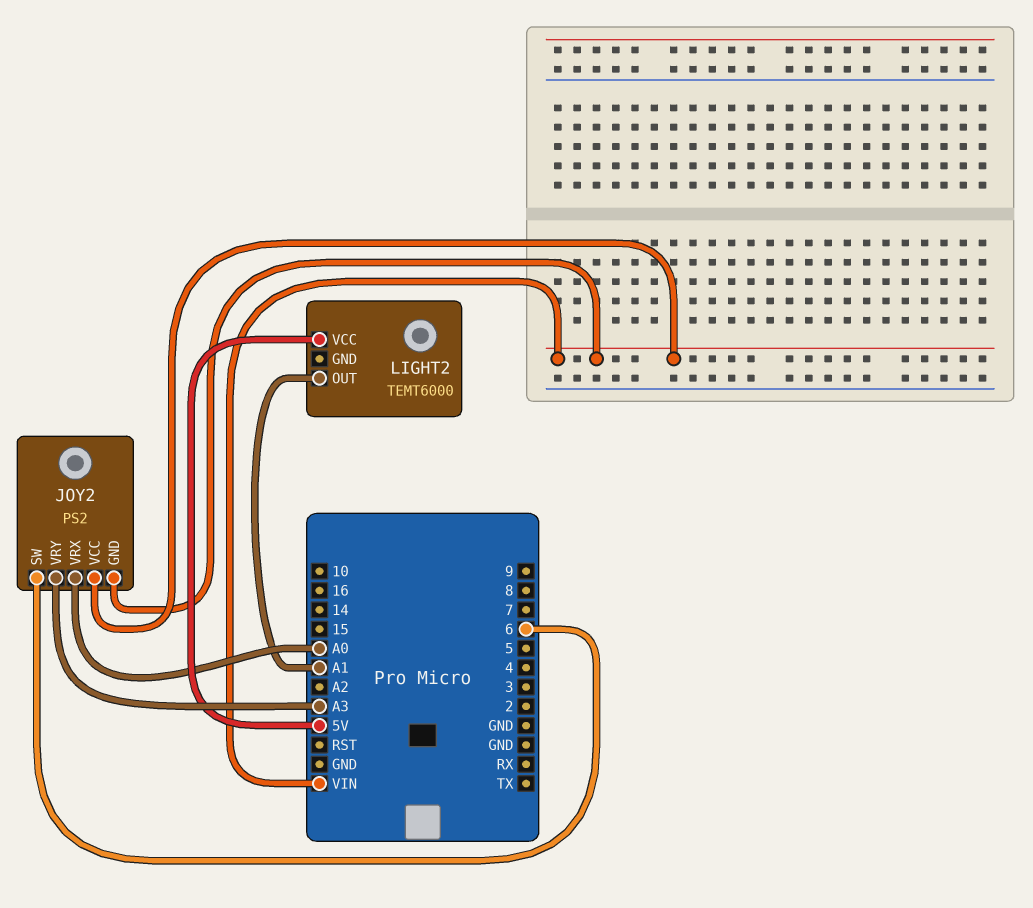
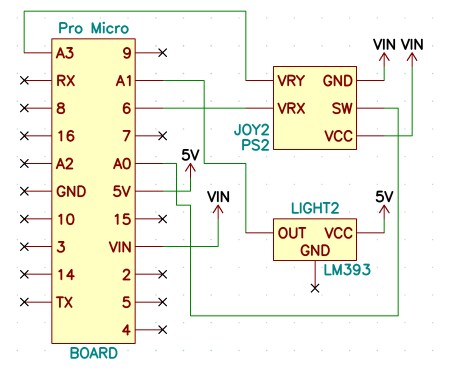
JOY2 pin SW: 6 -> A0
JOY2 pin VRX: A0 -> 6
LIGHT2: TEMT6000 -> LM393

